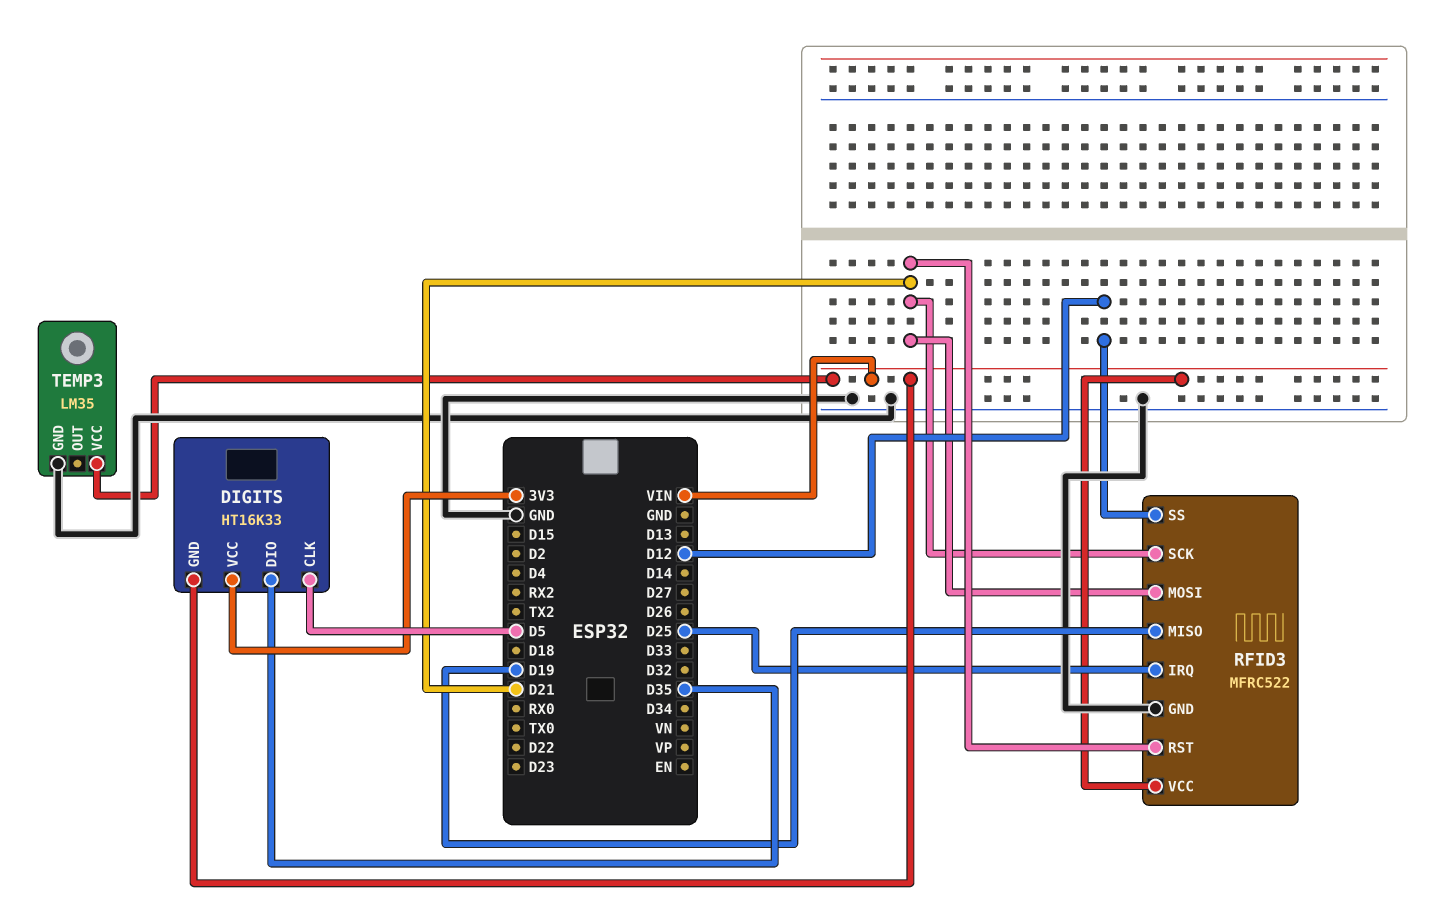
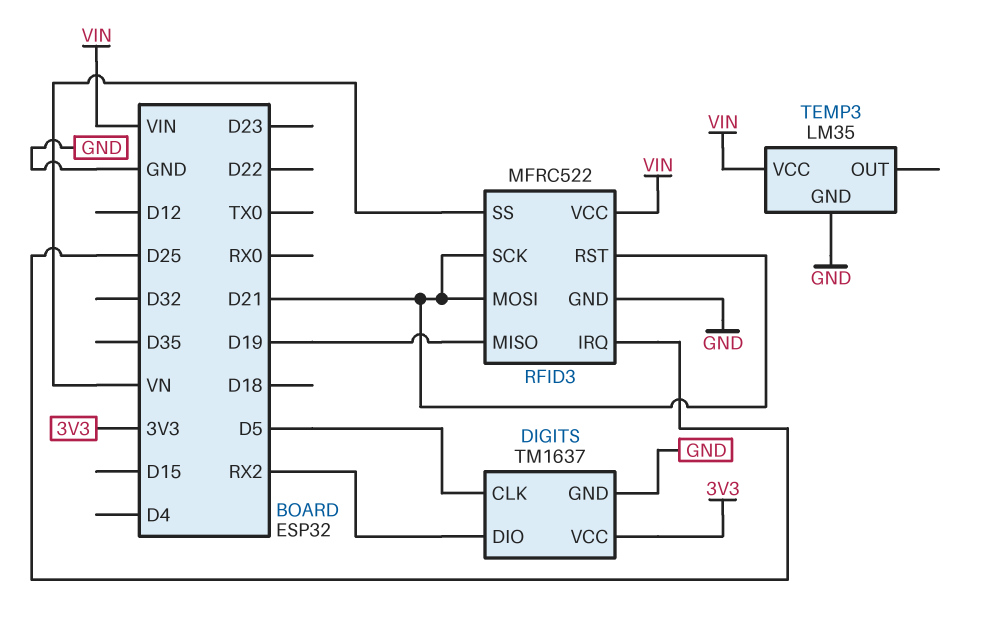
DIGITS: HT16K33 -> TM1637
DIGITS pin DIO: D35 -> RX2
DIGITS pin GND: VIN -> GND
RFID3 pin SS: D12 -> VN

